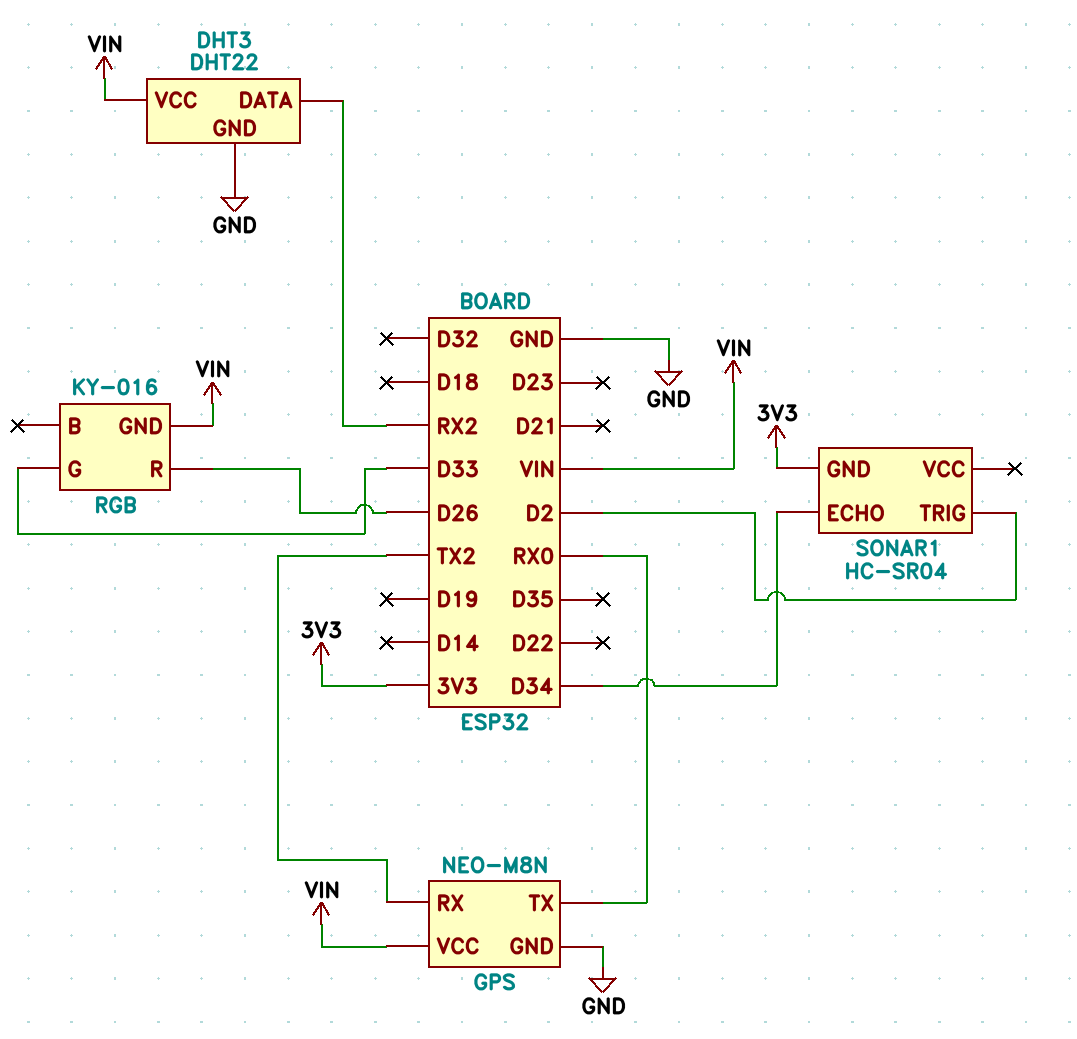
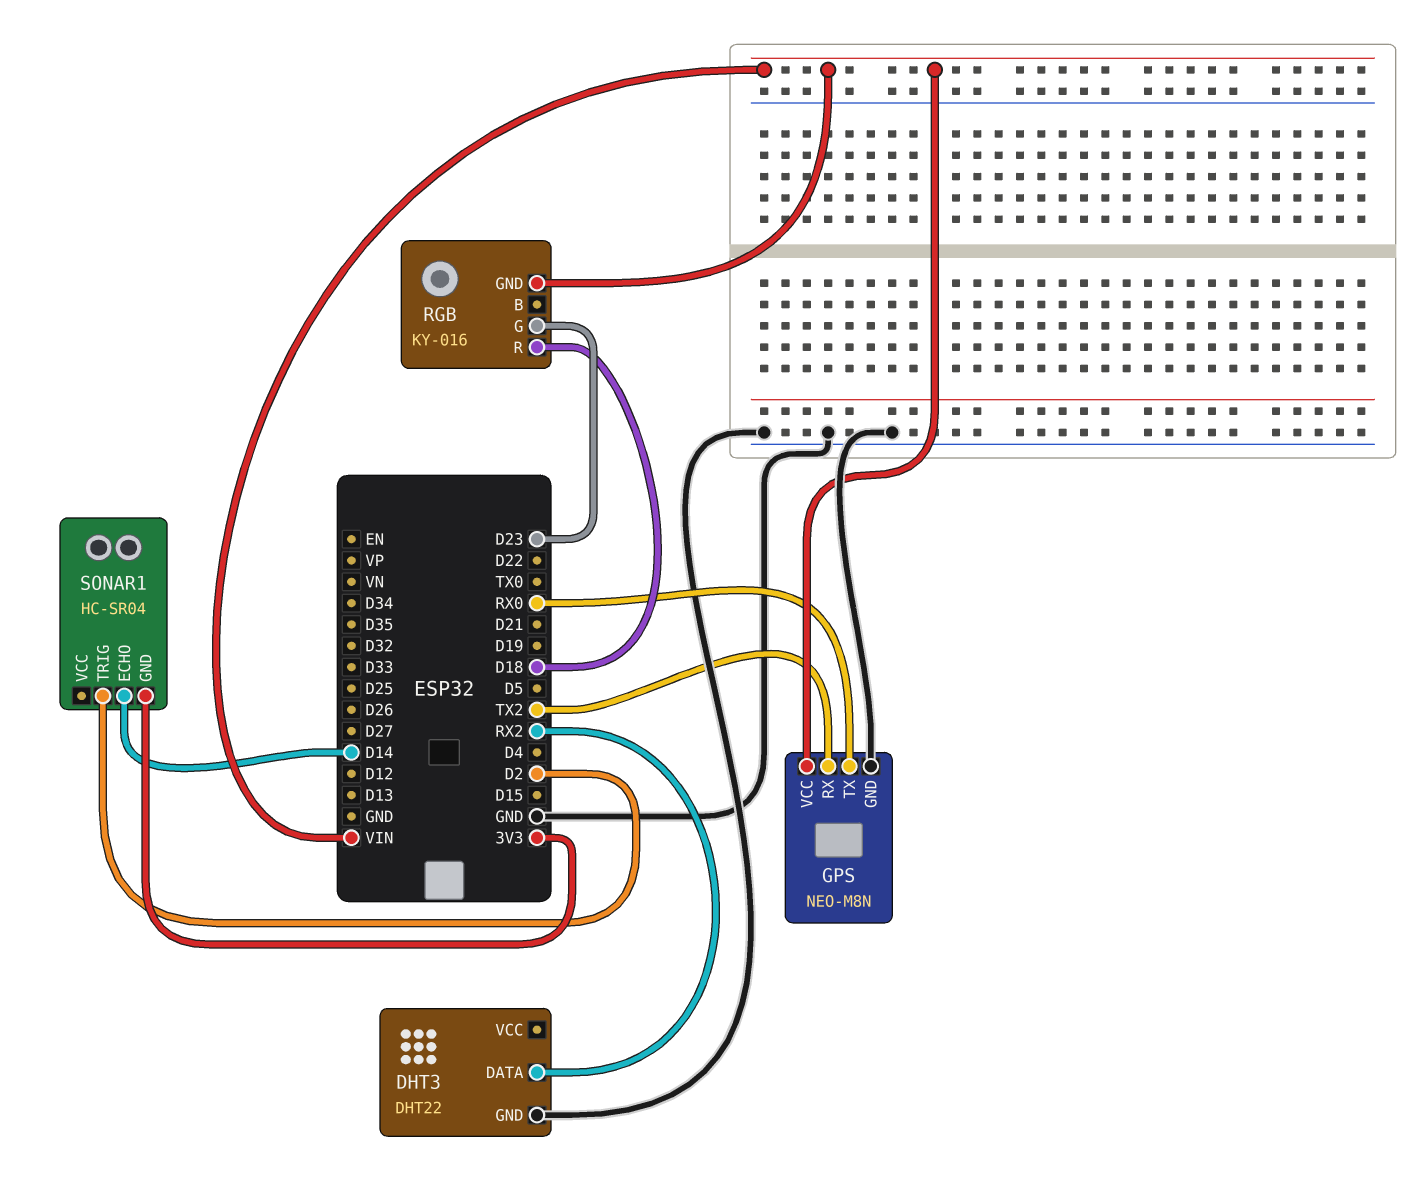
DHT3 pin VCC: VIN -> none
RGB pin G: D33 -> D23
RGB pin R: D26 -> D18
SONAR1 pin ECHO: D34 -> D14

